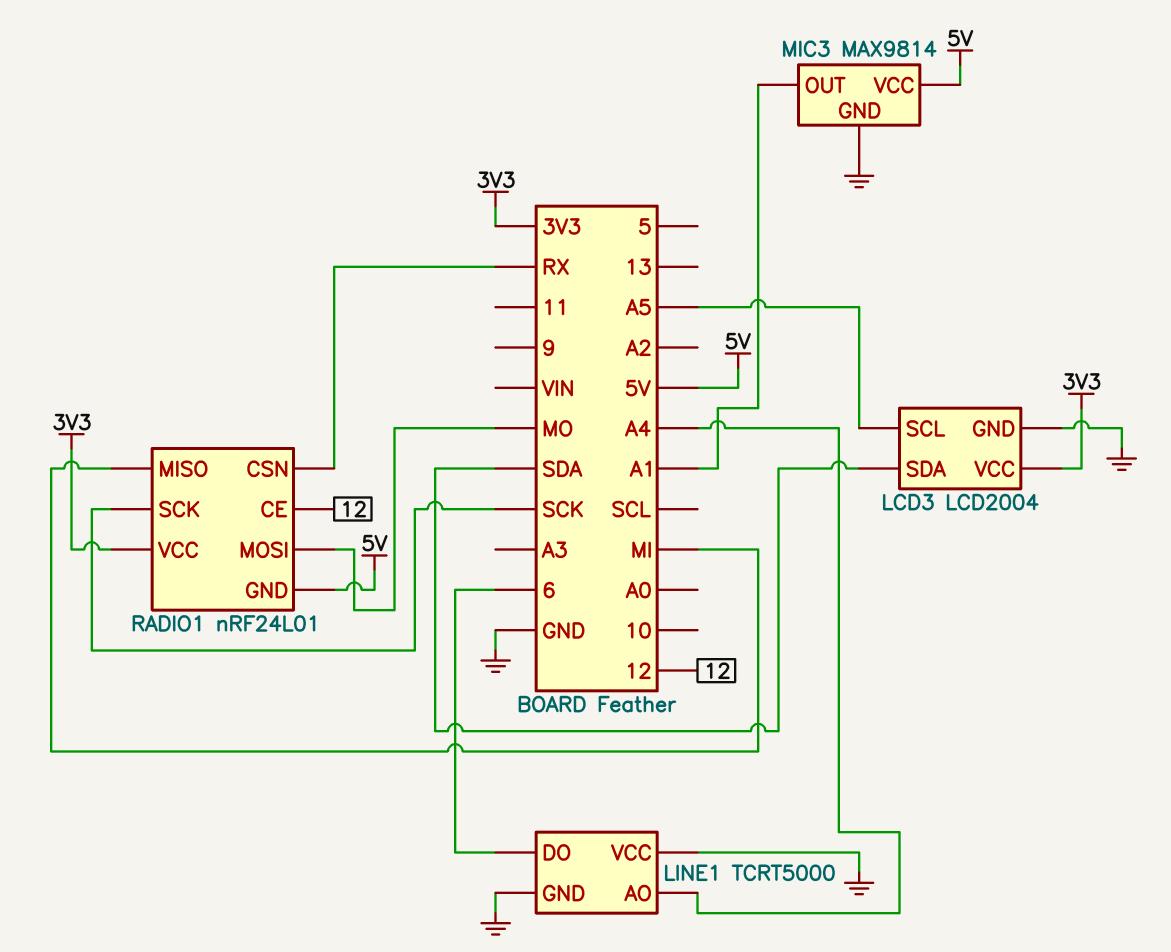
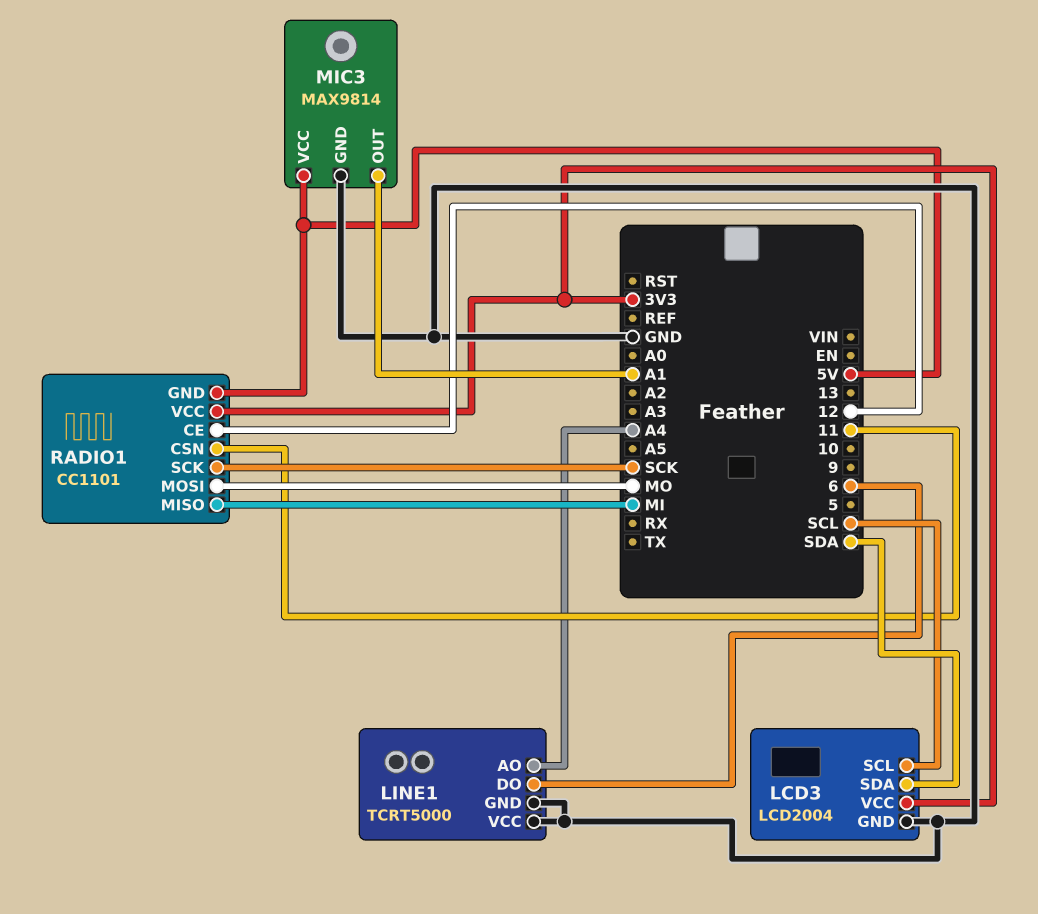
LCD3 pin SCL: A5 -> SCL
RADIO1: nRF24L01 -> CC1101
RADIO1 pin CSN: RX -> 11

